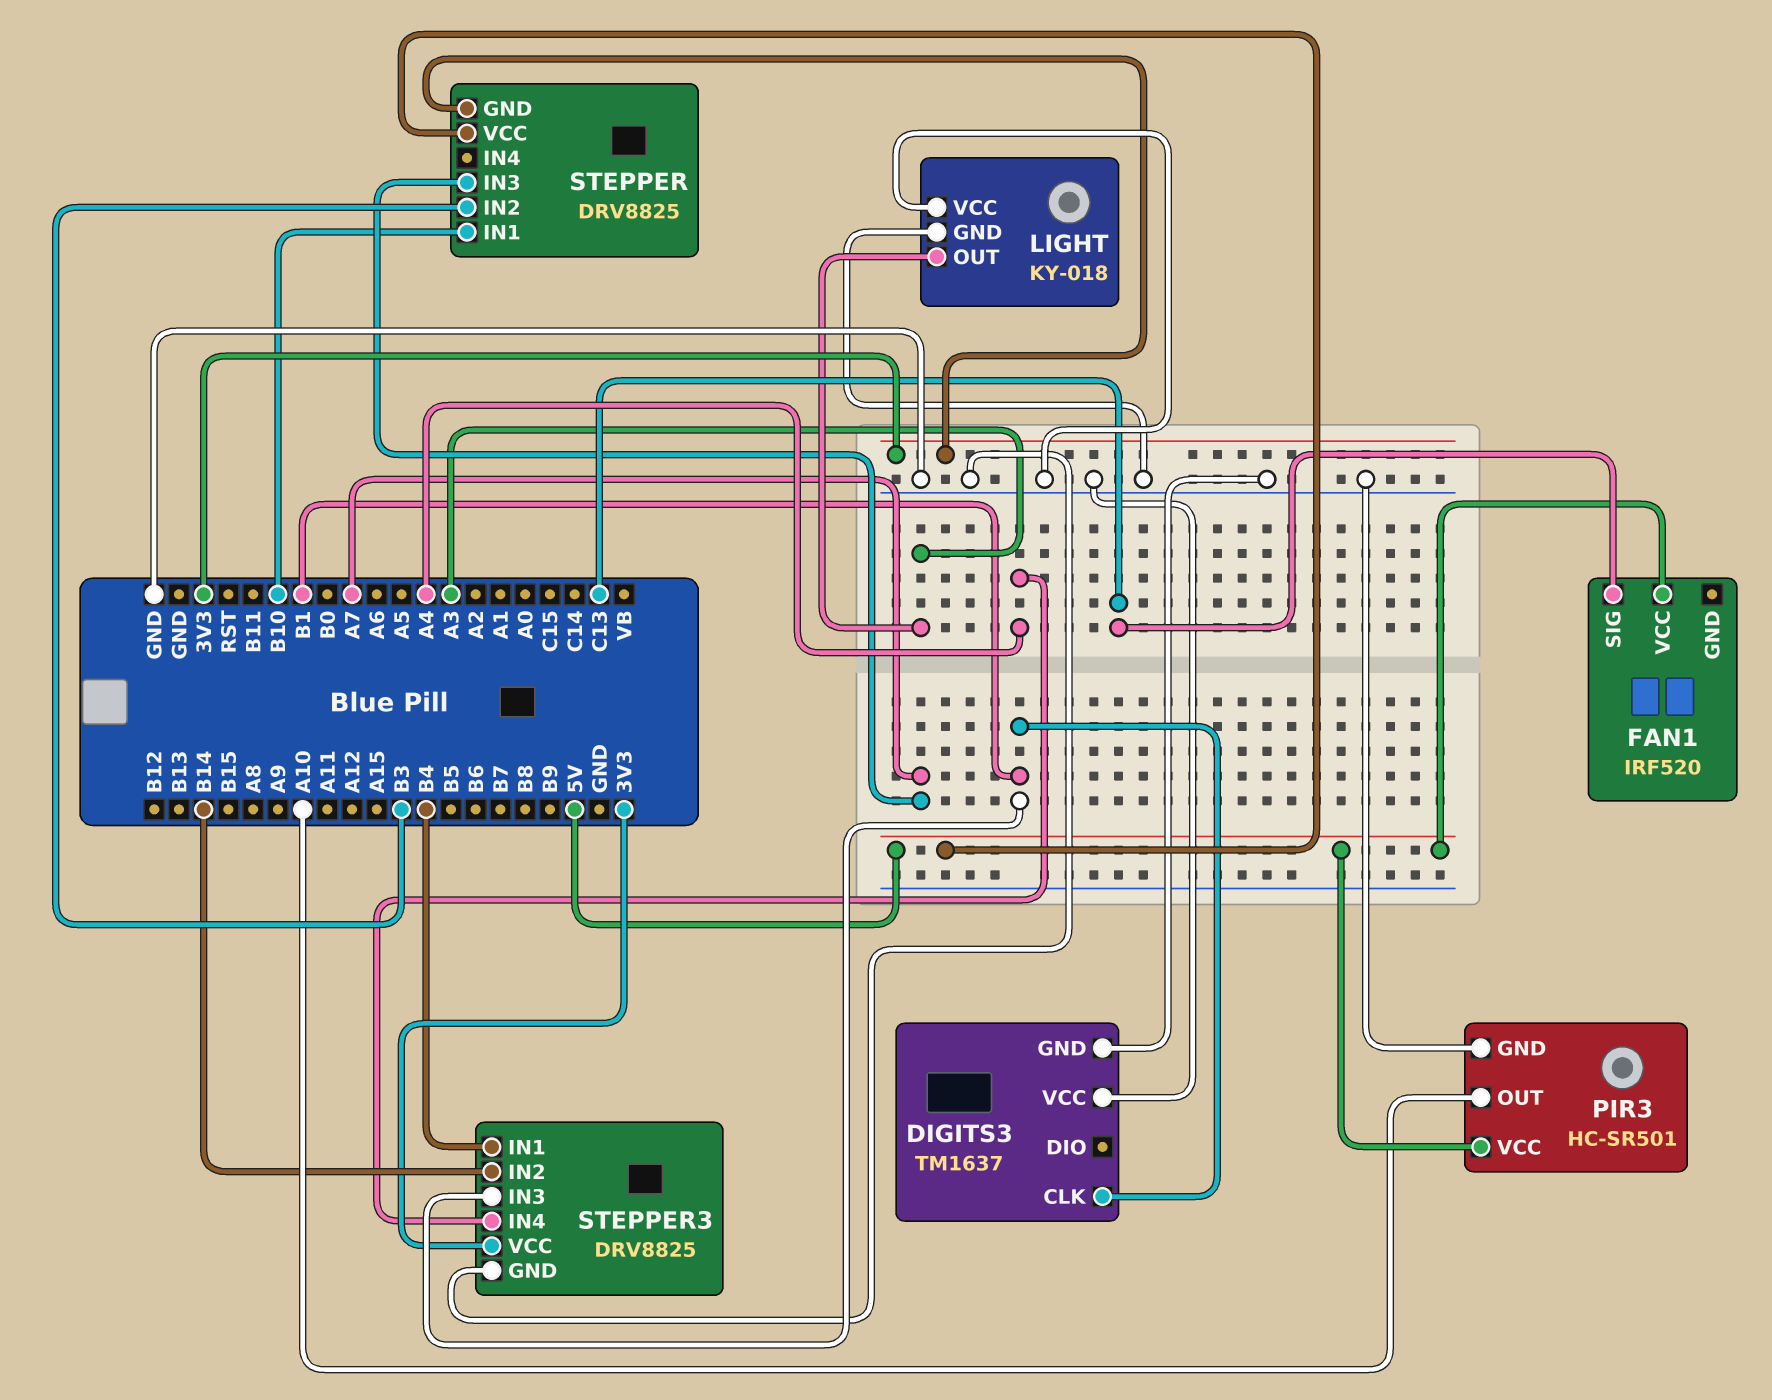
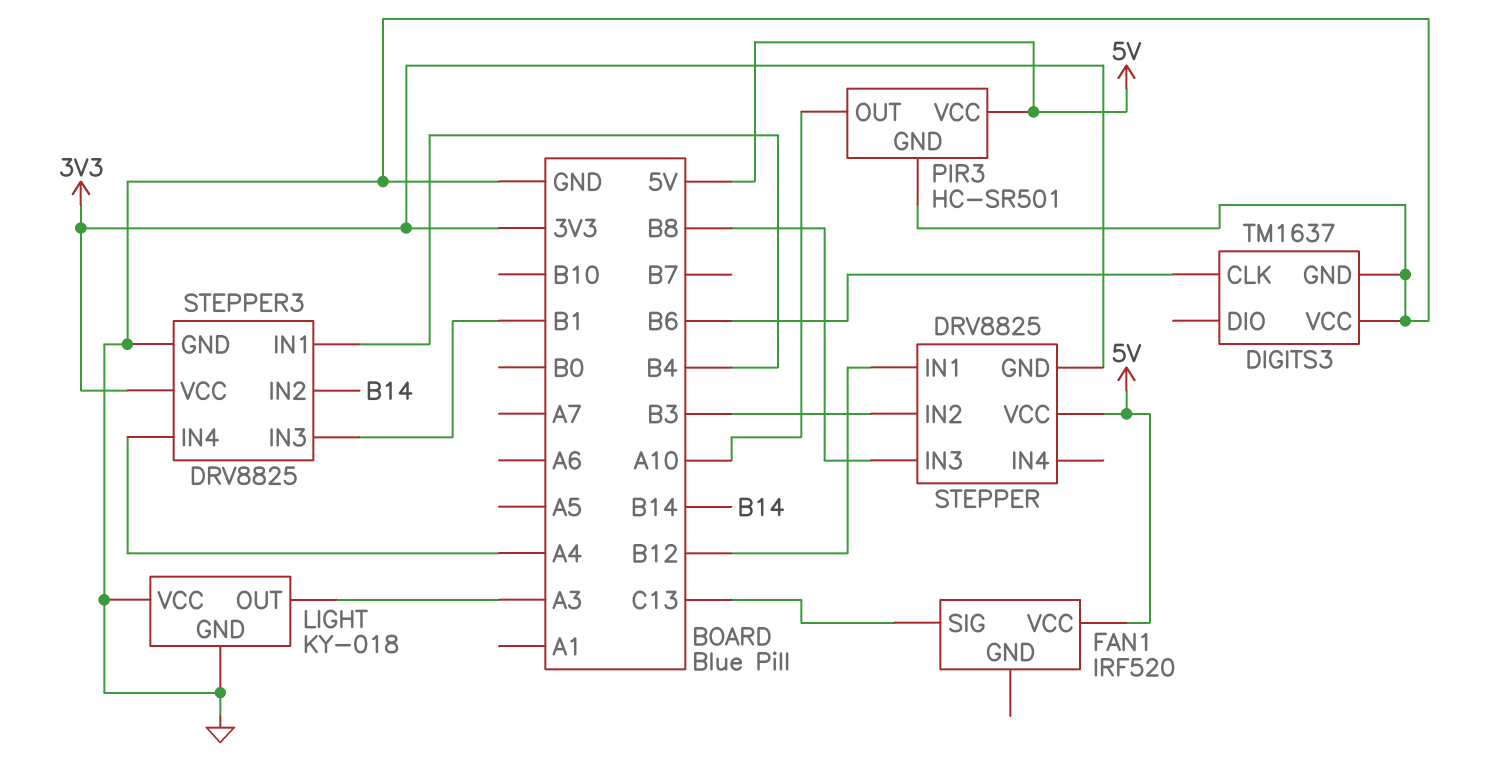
DIGITS3 pin CLK: B1 -> B6
STEPPER pin IN1: B10 -> B12
STEPPER pin IN3: A7 -> B8

